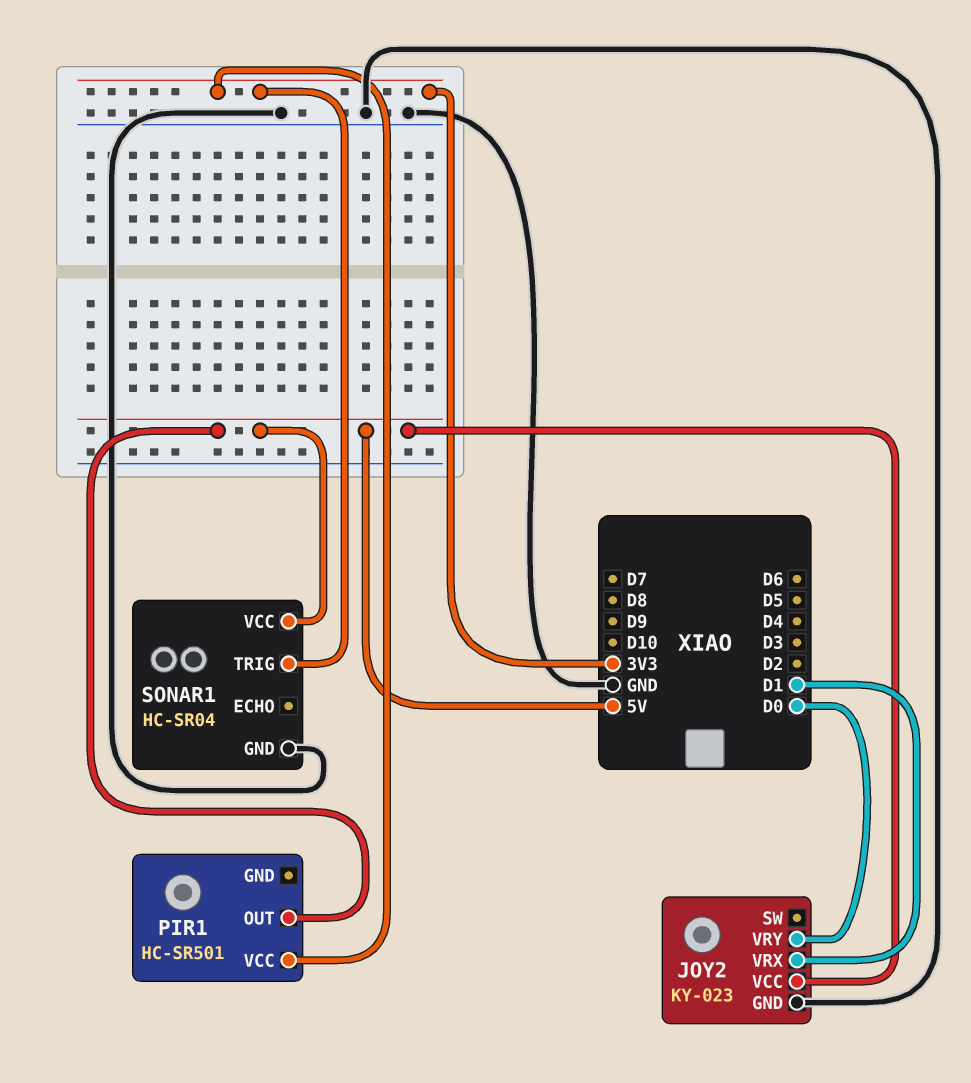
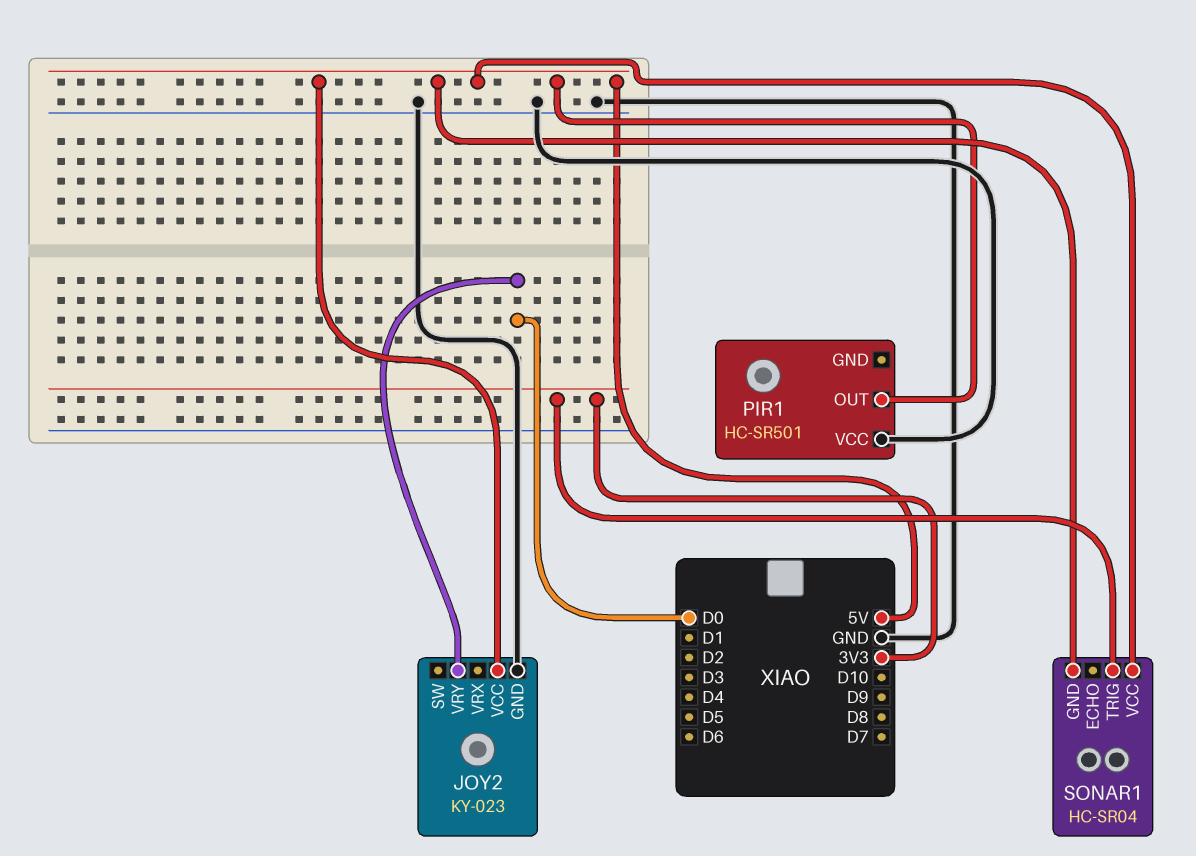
JOY2 pin VRX: D1 -> none
PIR1 pin VCC: 3V3 -> GND
SONAR1 pin GND: GND -> 5V

